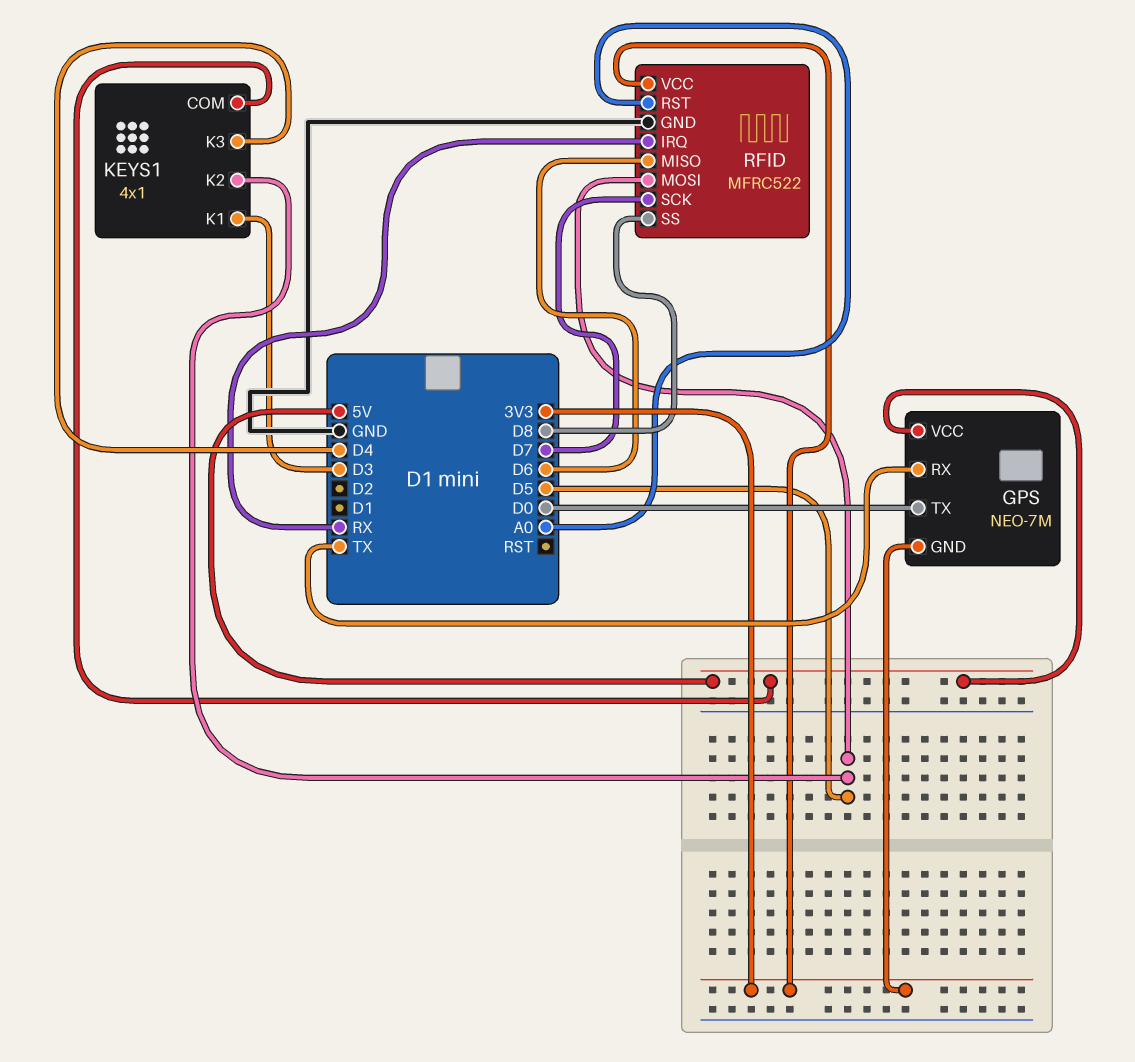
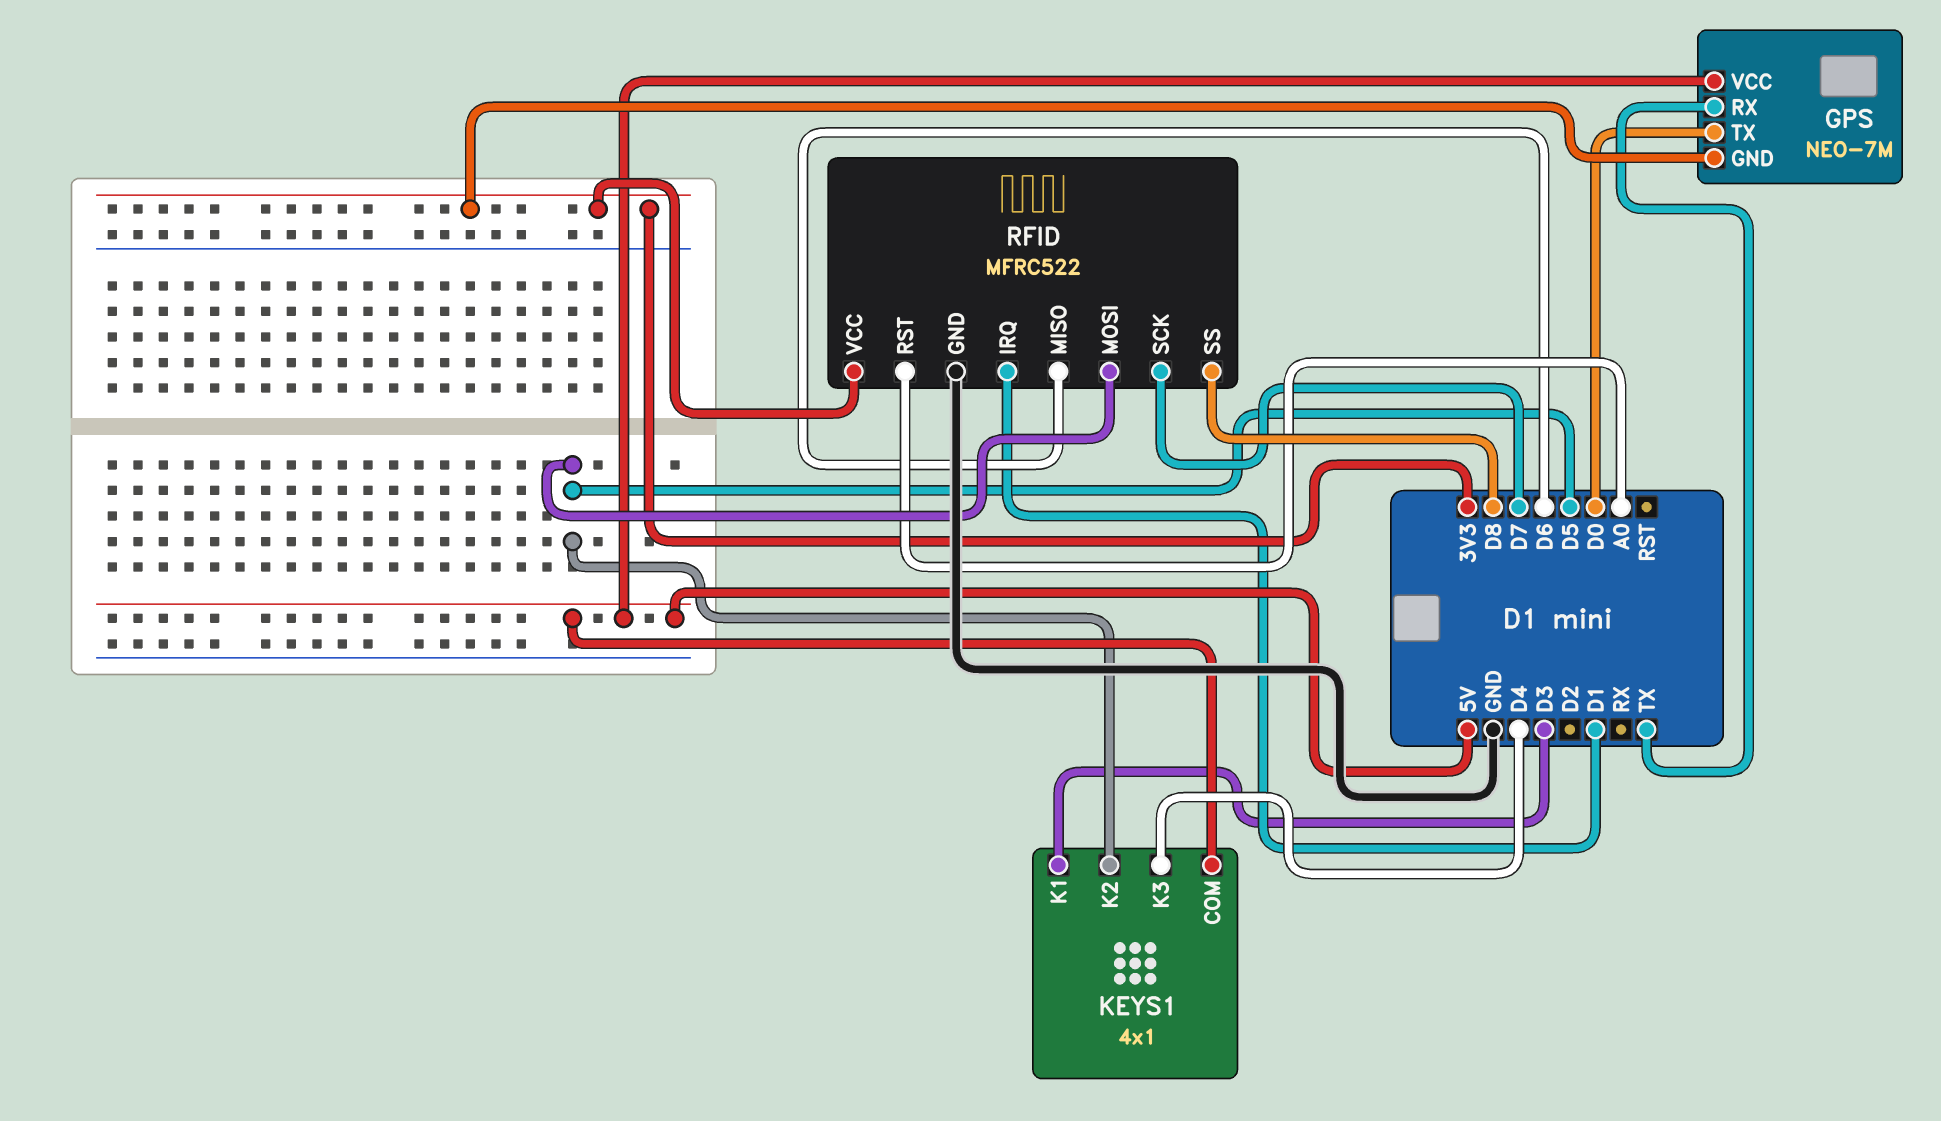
RFID pin IRQ: RX -> D1

